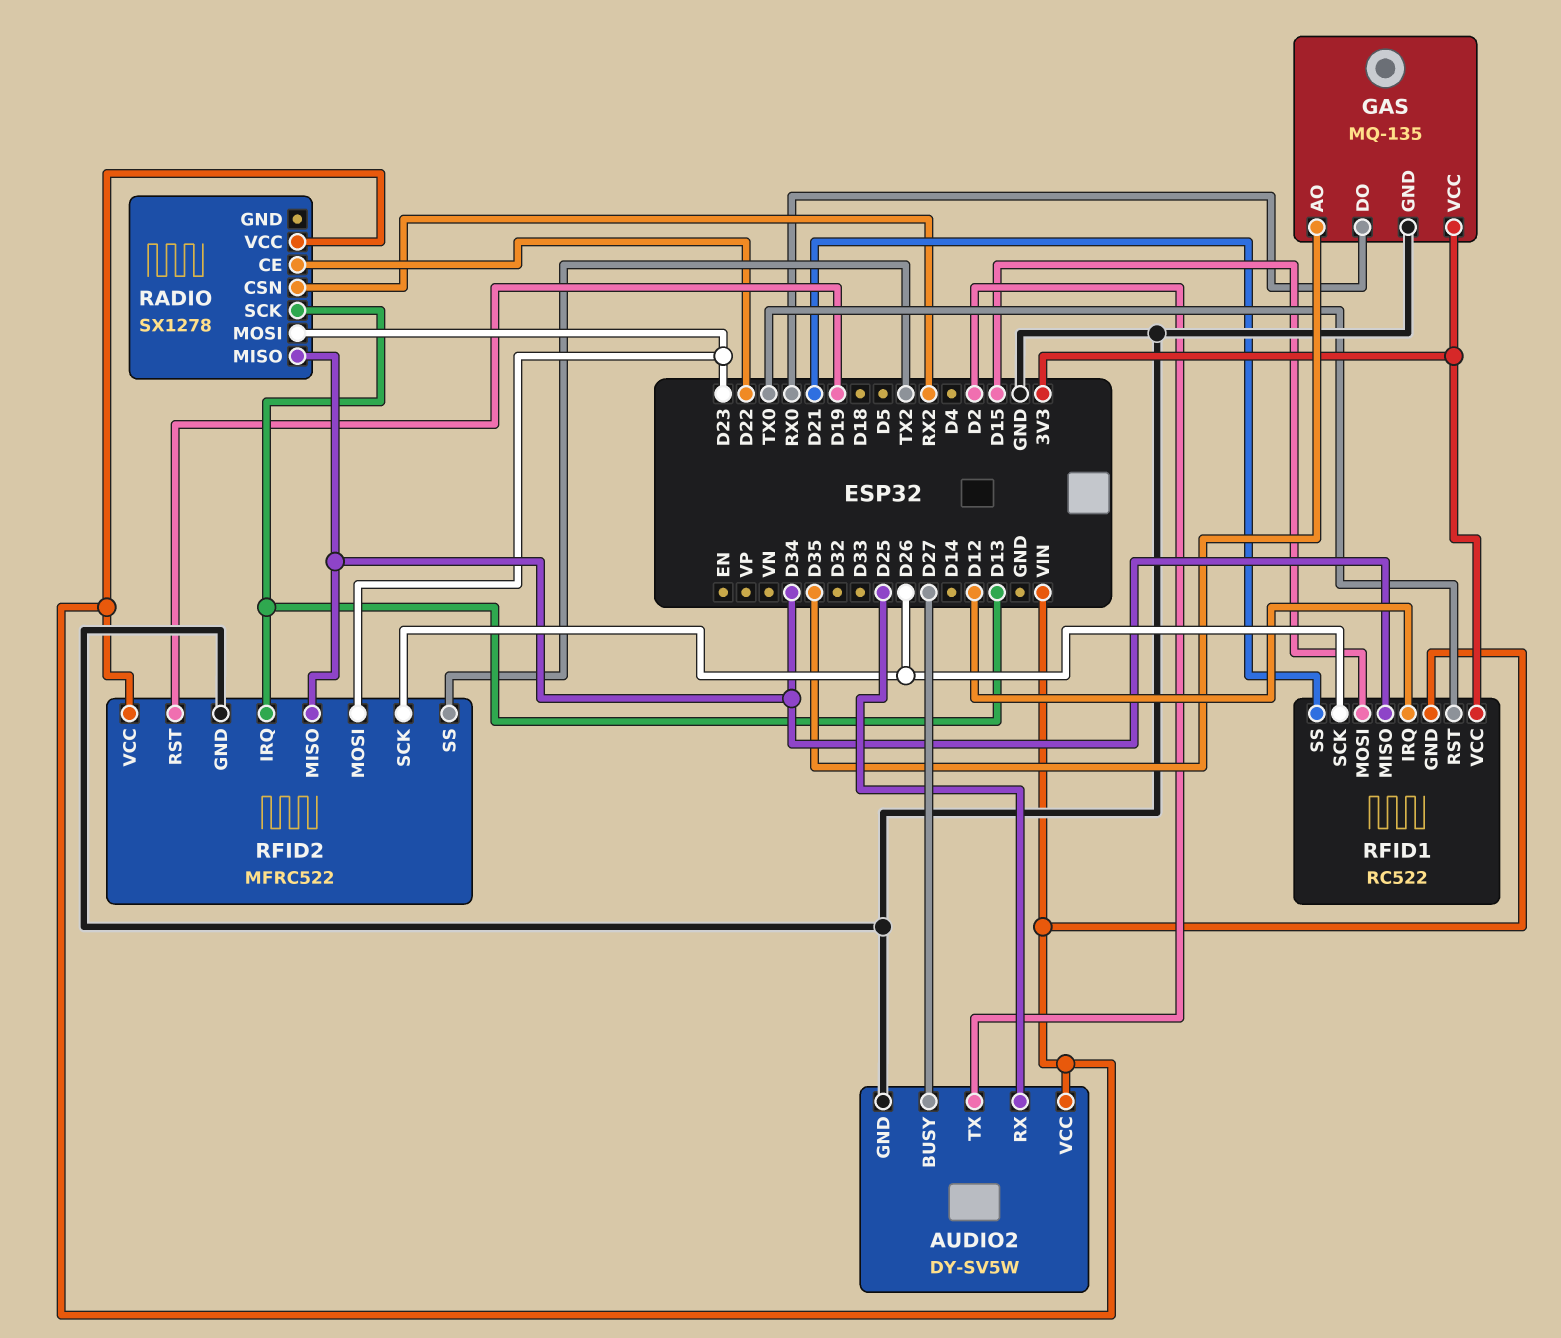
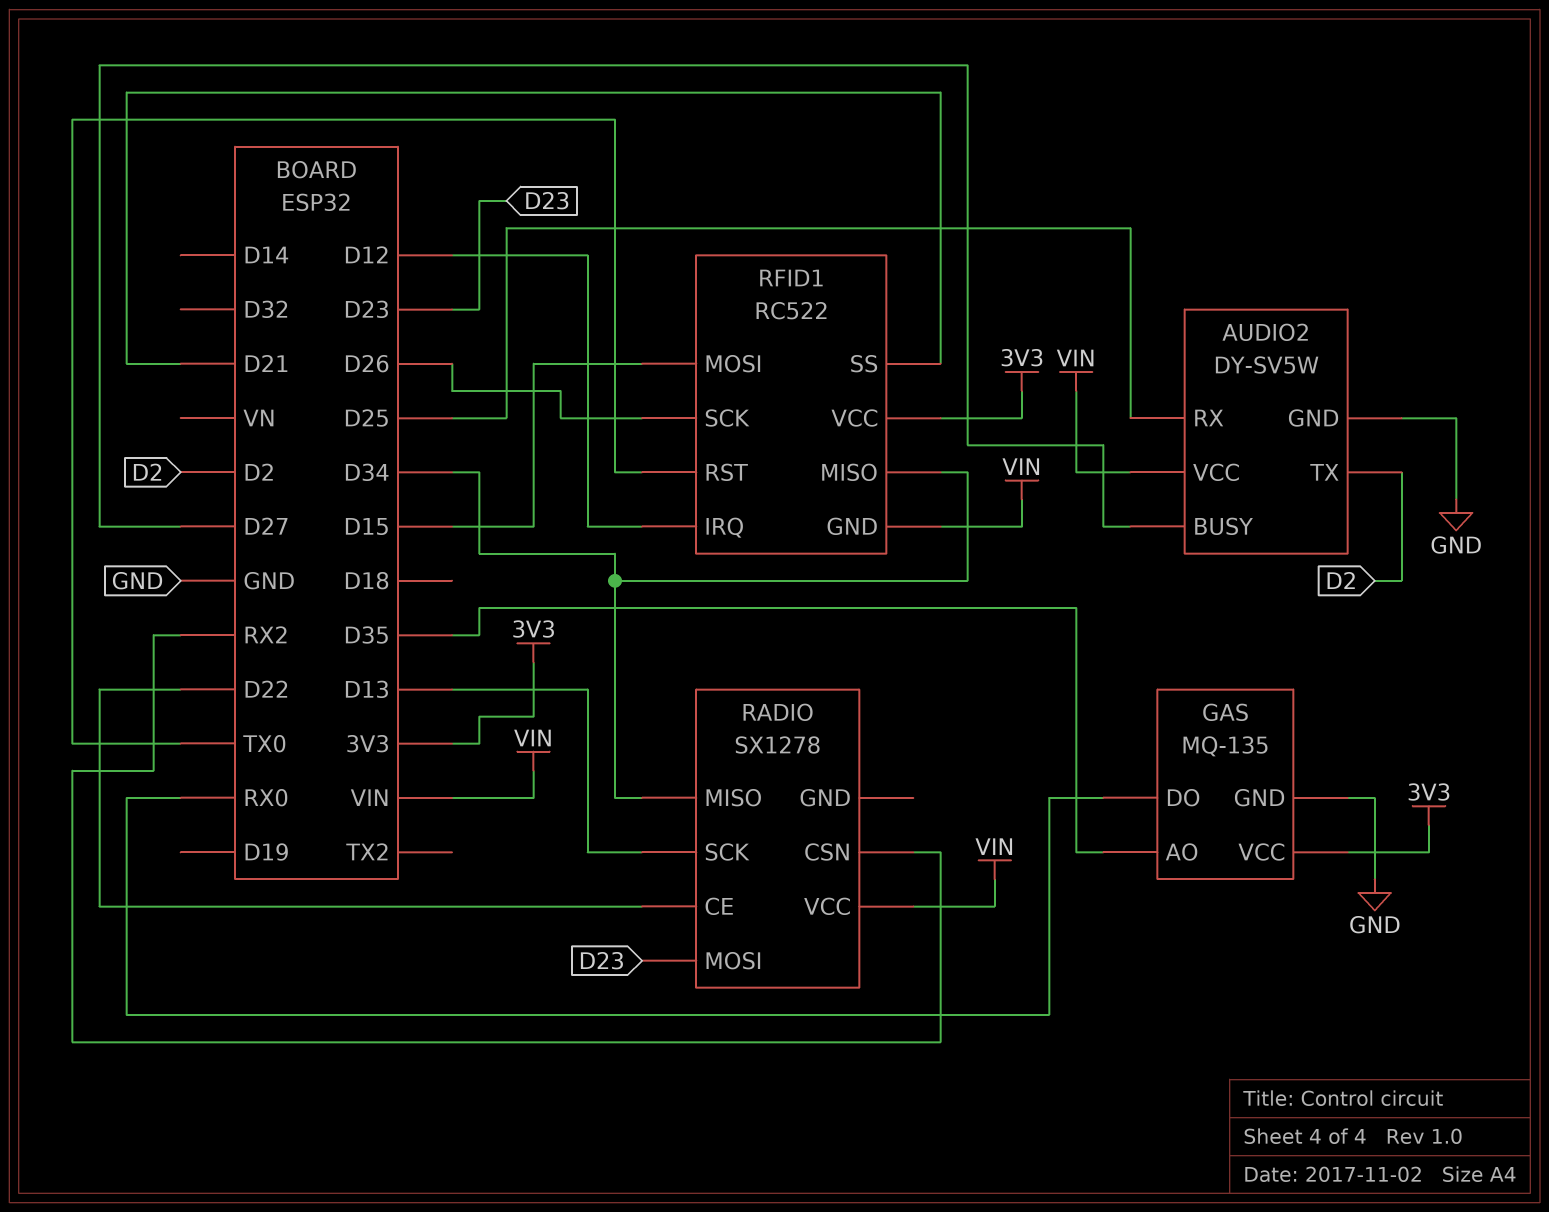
RFID2: MFRC522 -> none
RFID2 pin GND: GND -> none
RFID2 pin IRQ: D13 -> none
RFID2 pin MISO: D34 -> none
RFID2 pin MOSI: D23 -> none
RFID2 pin RST: D19 -> none
RFID2 pin SCK: D26 -> none
RFID2 pin SS: TX2 -> none
RFID2 pin VCC: VIN -> none

